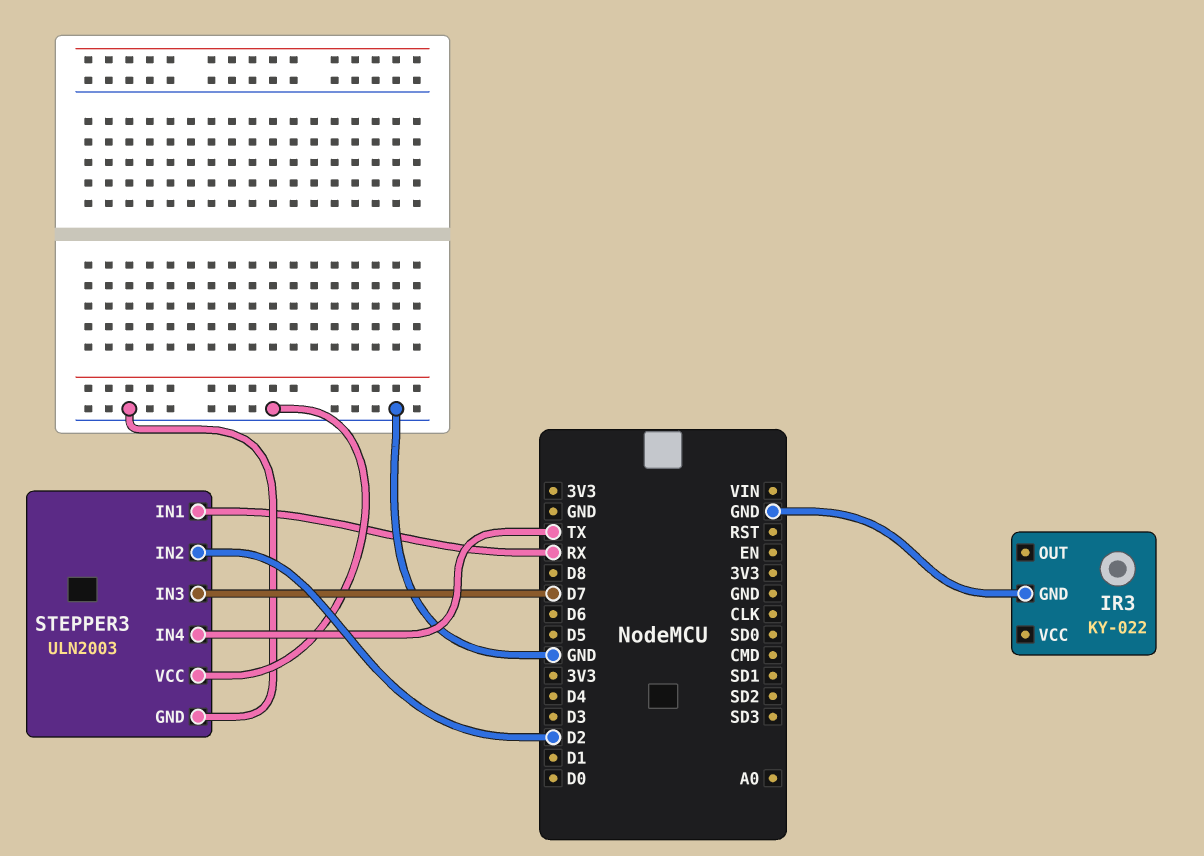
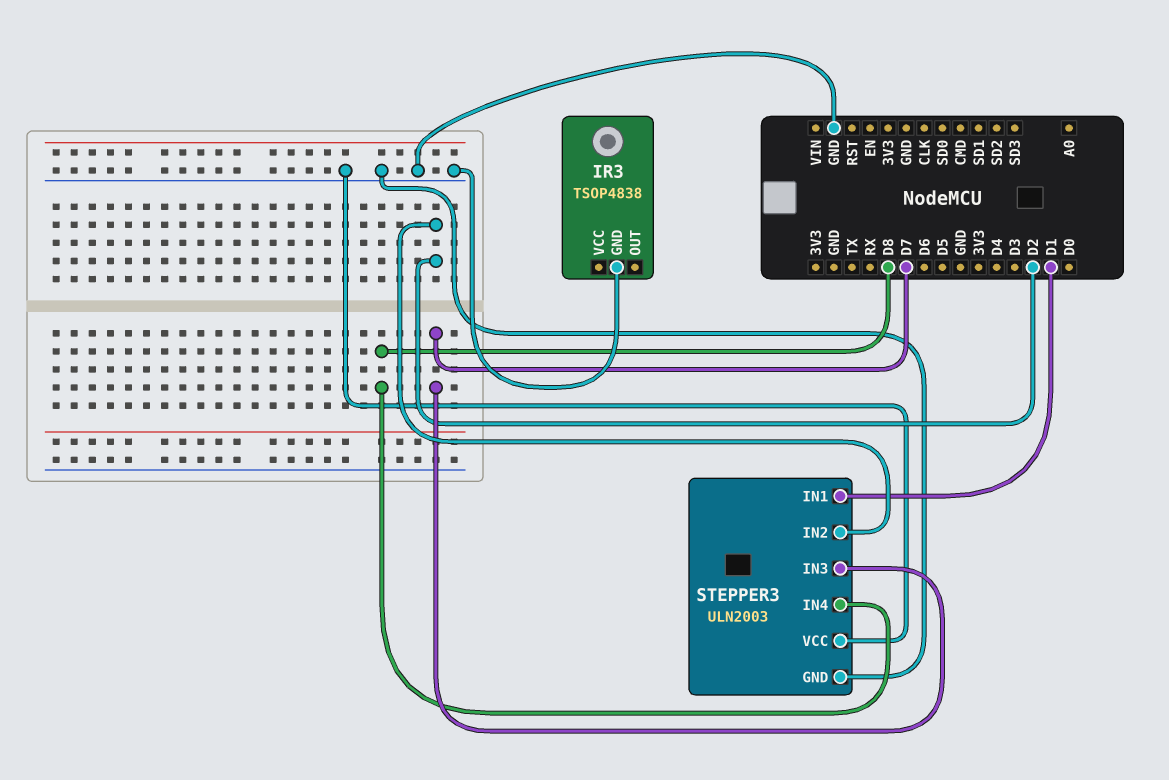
IR3: KY-022 -> TSOP4838
STEPPER3 pin IN1: RX -> D1
STEPPER3 pin IN4: TX -> D8

